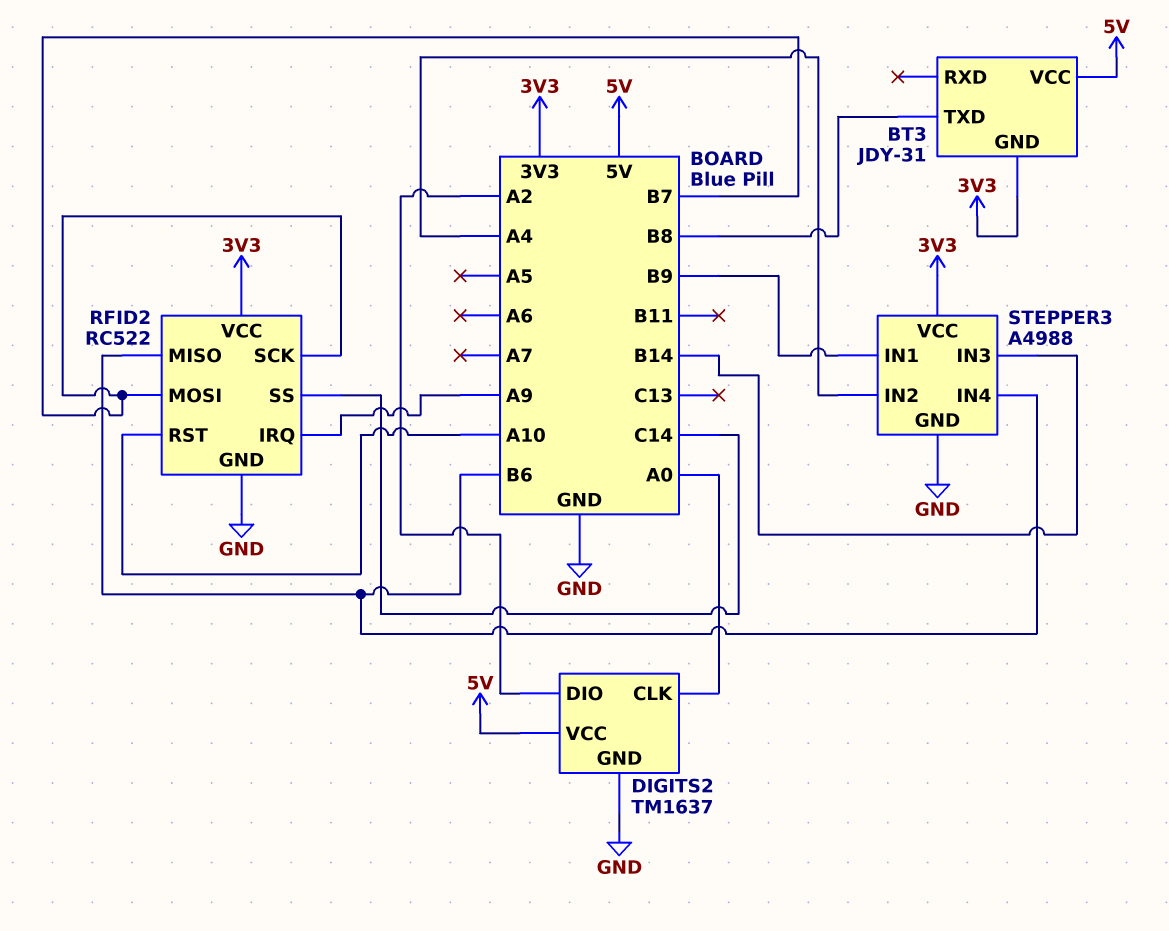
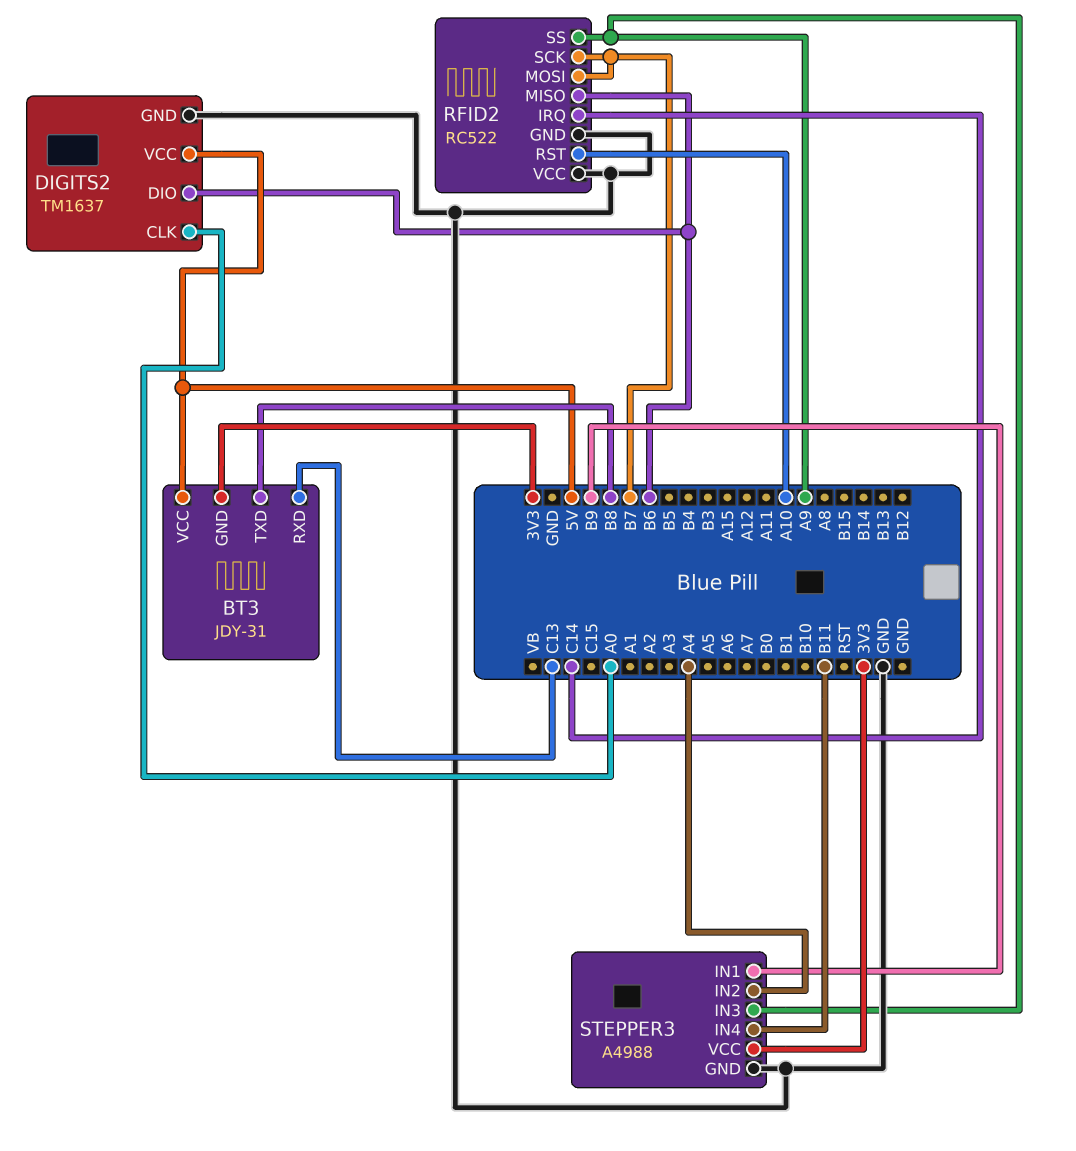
BT3 pin RXD: none -> C13
DIGITS2 pin DIO: A2 -> B6
RFID2 pin IRQ: A9 -> C14
RFID2 pin SS: C14 -> A9
RFID2 pin VCC: 3V3 -> GND
STEPPER3 pin IN3: B14 -> A9
STEPPER3 pin IN4: B6 -> B11

